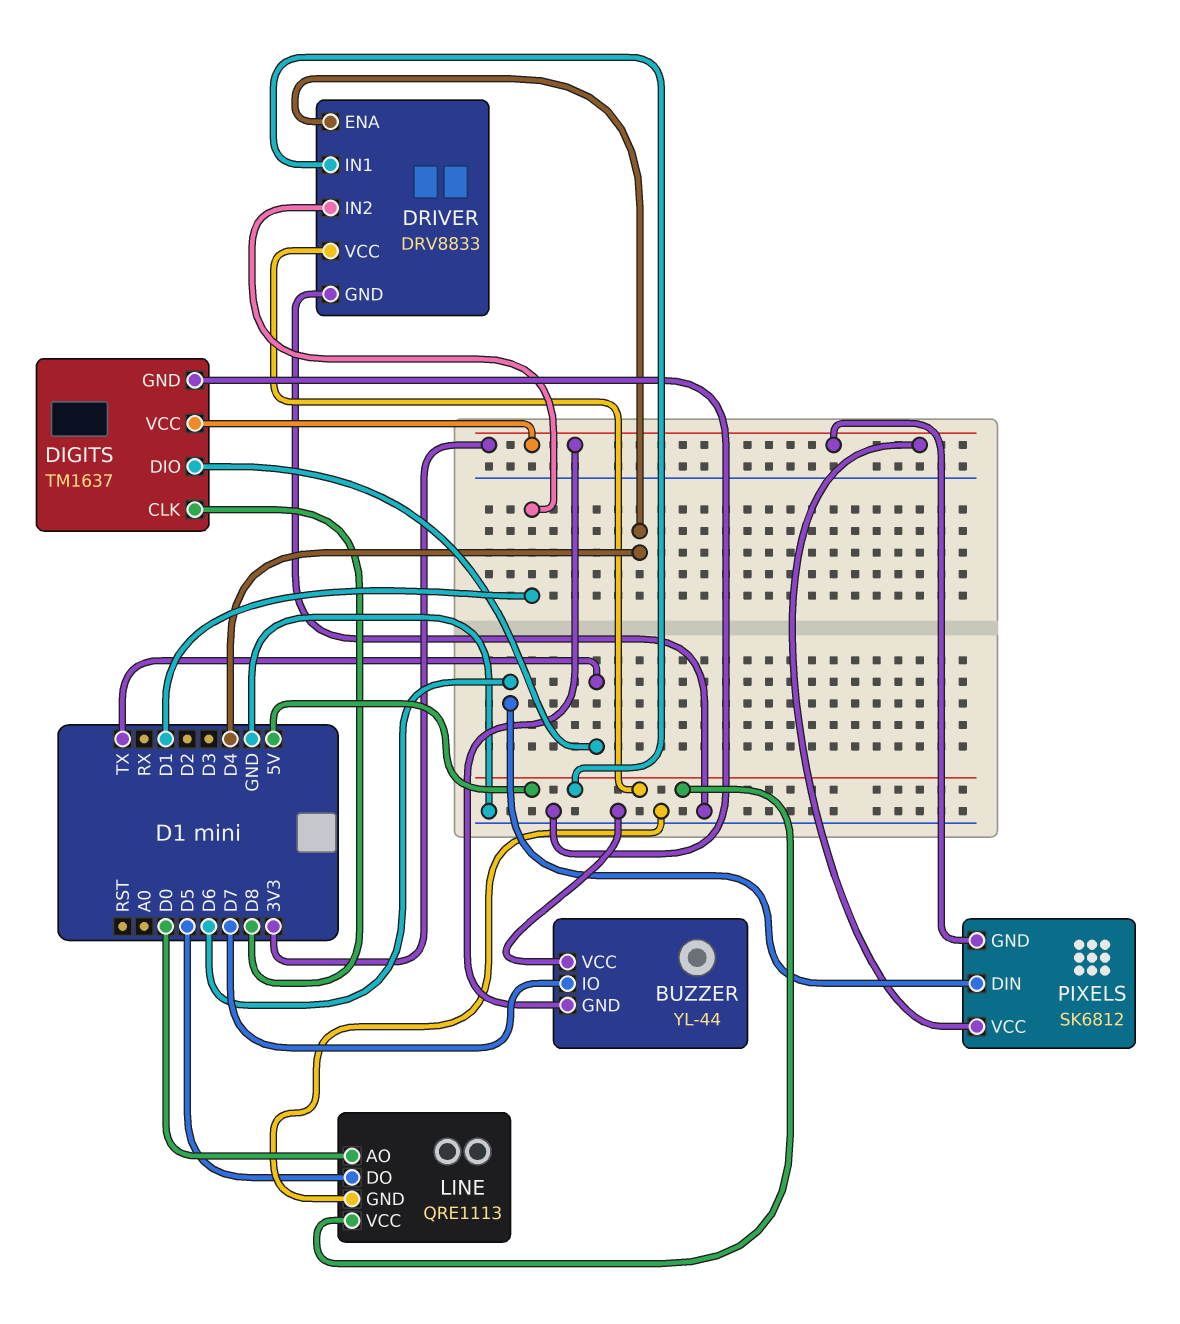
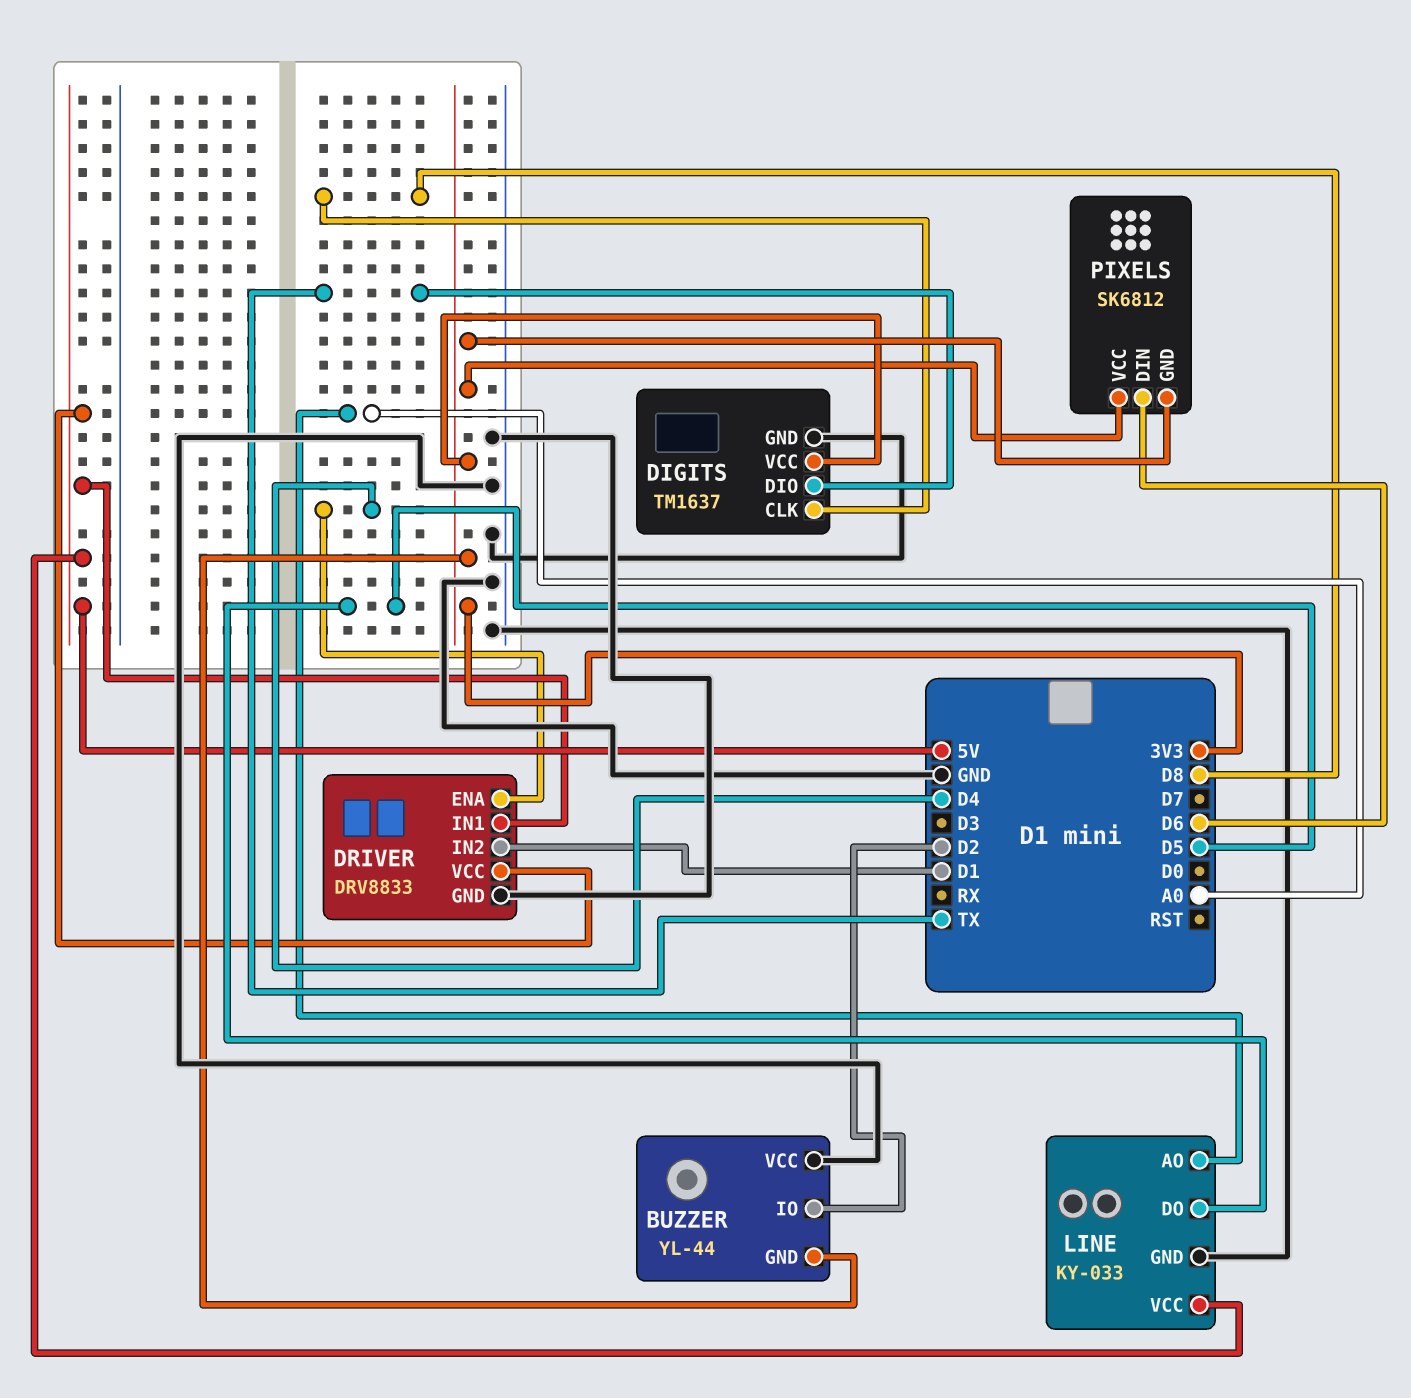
BUZZER pin IO: D7 -> D2
LINE: QRE1113 -> KY-033
LINE pin AO: D0 -> A0

